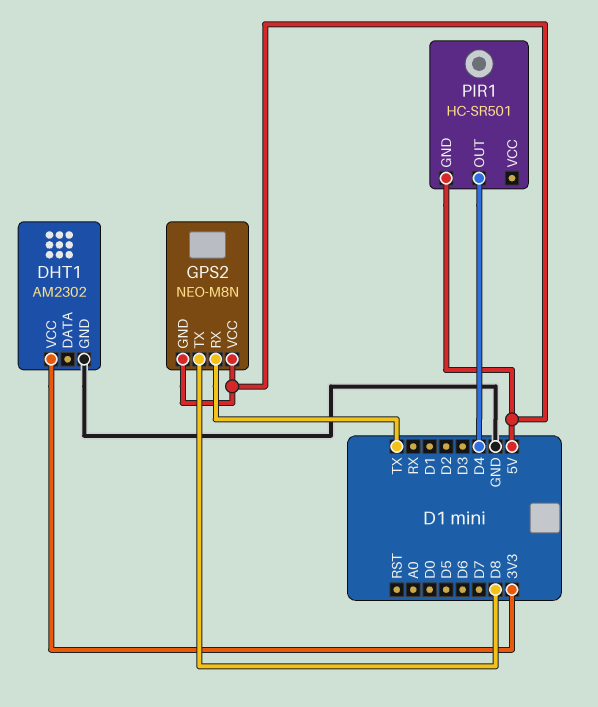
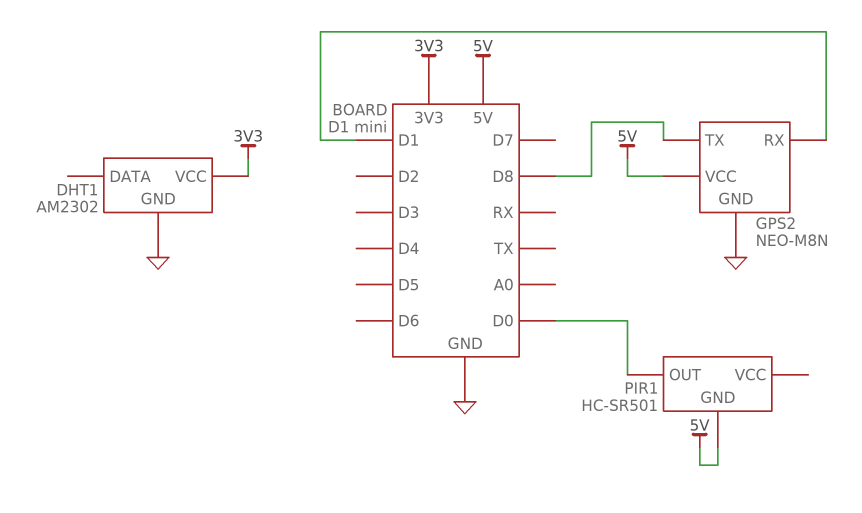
GPS2 pin GND: 5V -> GND
GPS2 pin RX: TX -> D1
PIR1 pin OUT: D4 -> D0

